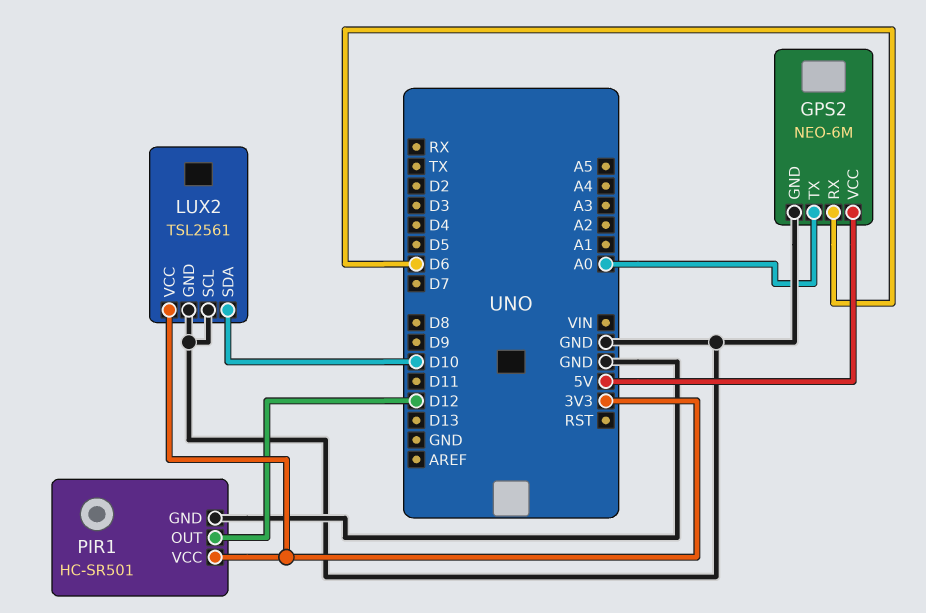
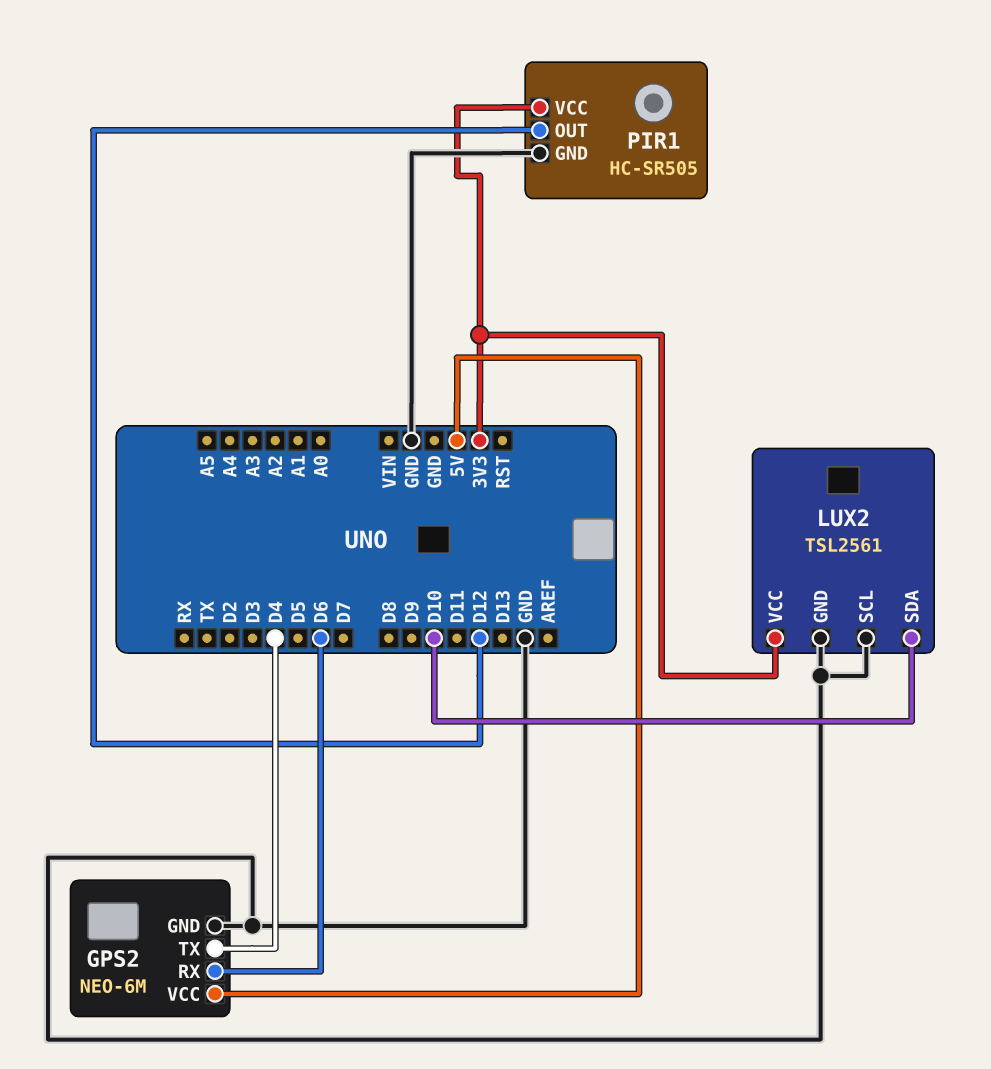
GPS2 pin TX: A0 -> D4
PIR1: HC-SR501 -> HC-SR505

